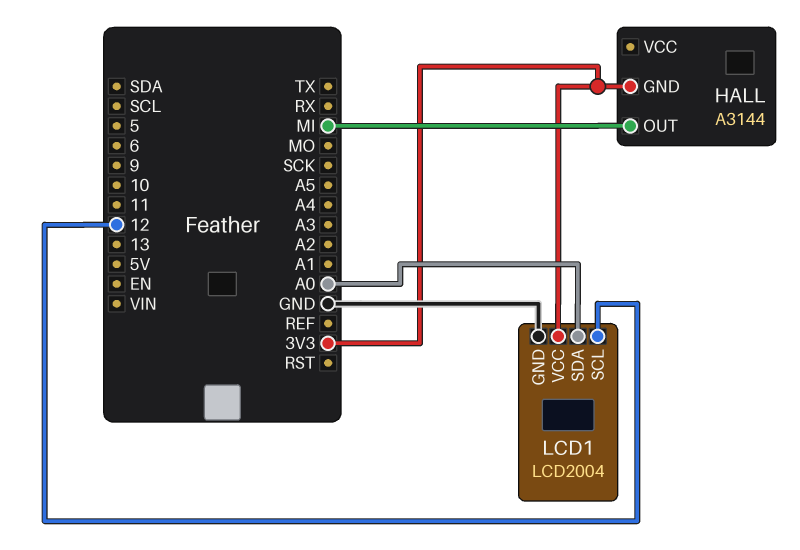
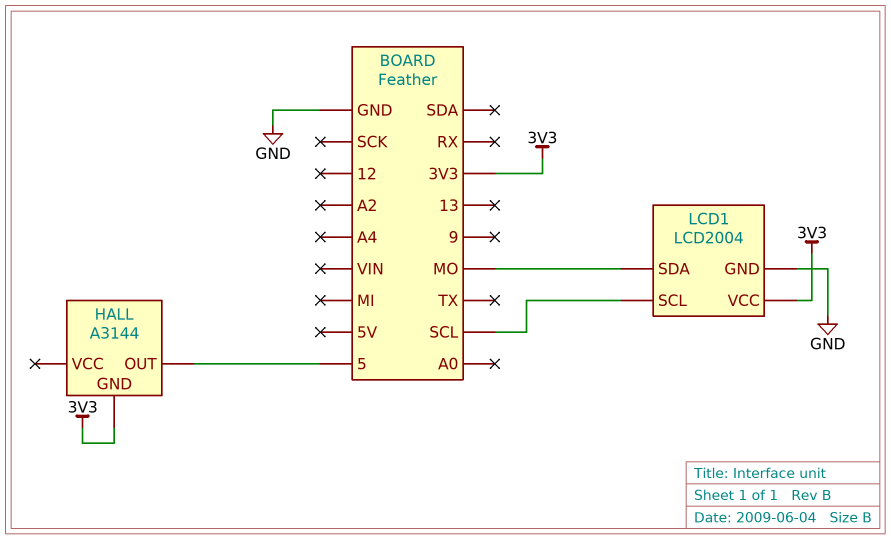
HALL pin OUT: MI -> 5
LCD1 pin SCL: 12 -> SCL
LCD1 pin SDA: A0 -> MO

